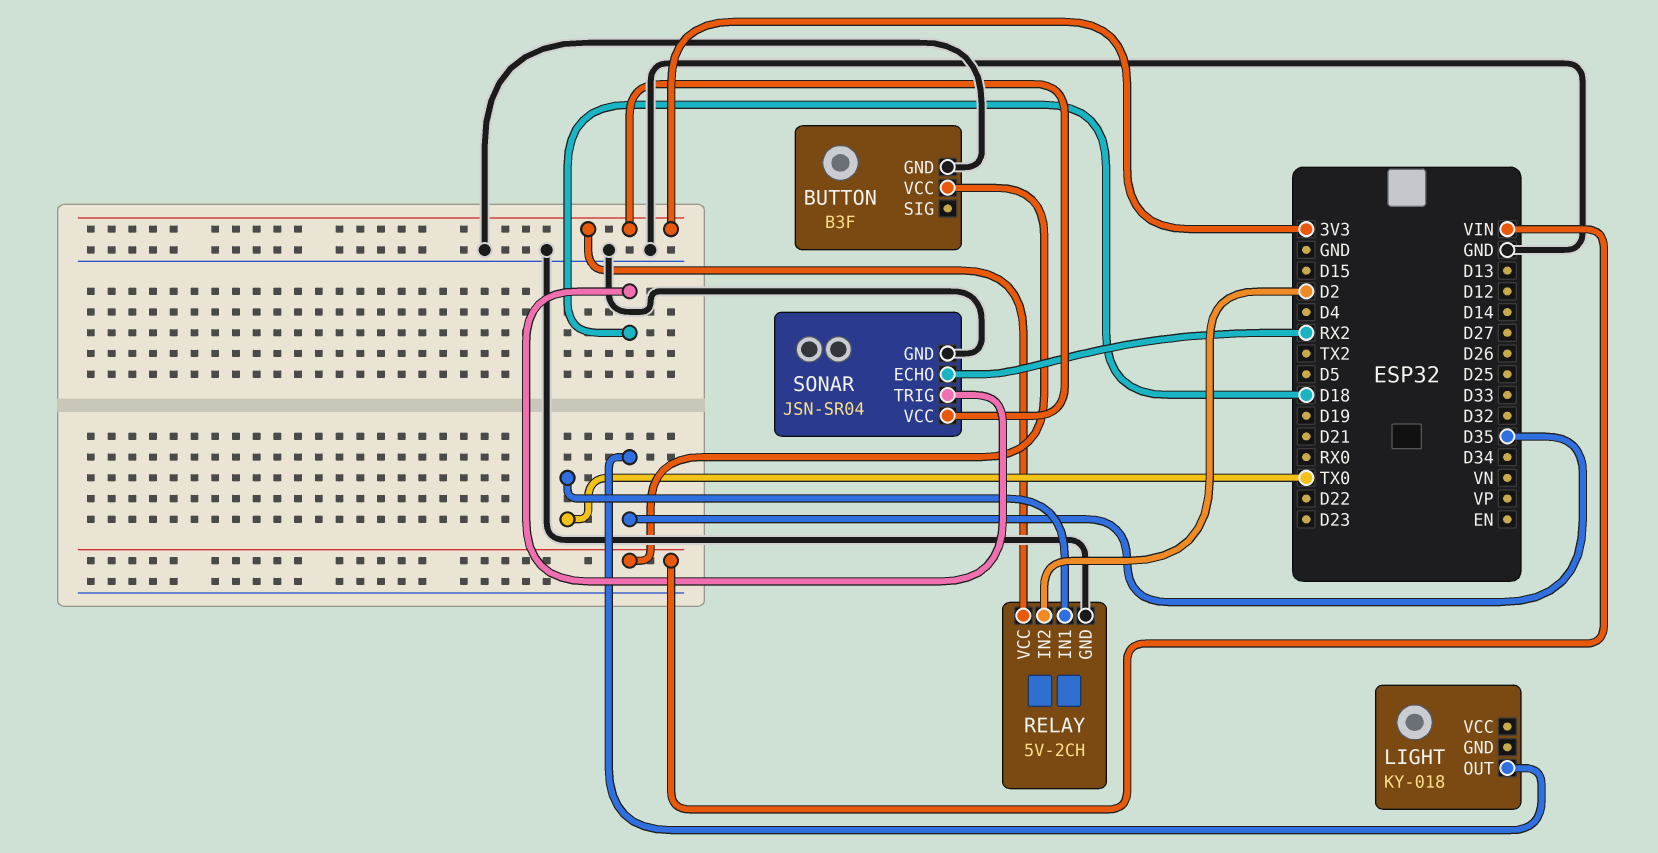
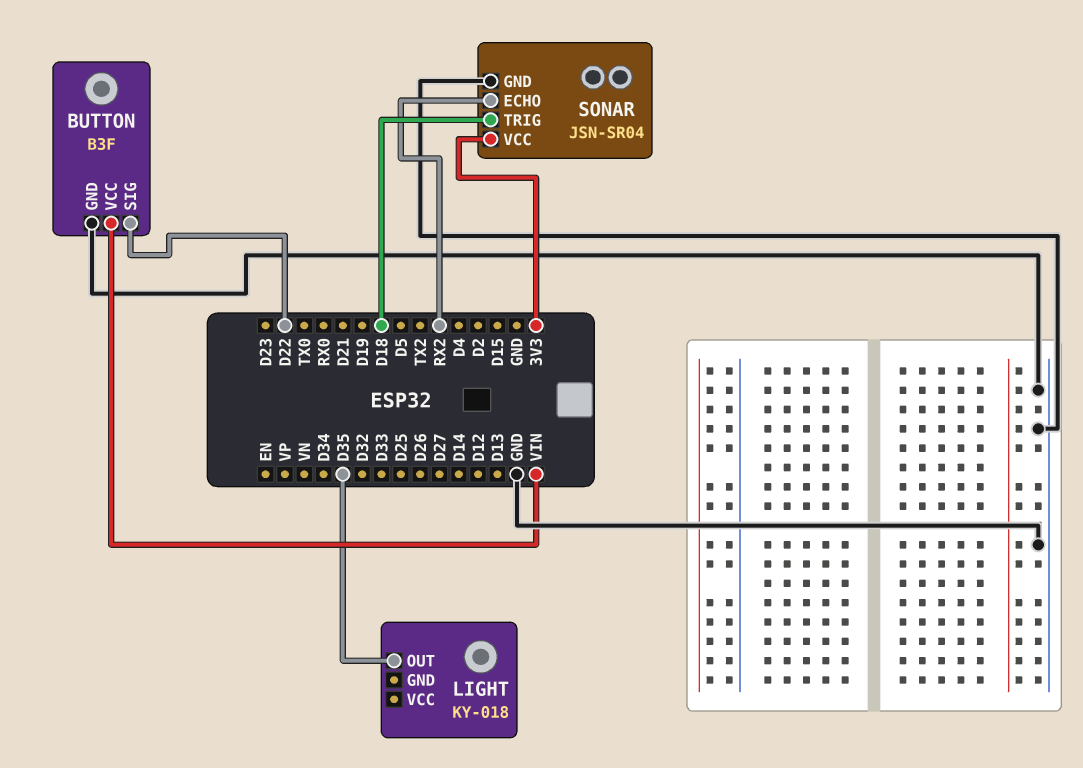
BUTTON pin SIG: none -> D22
RELAY: 5V-2CH -> none
RELAY pin GND: GND -> none
RELAY pin IN1: TX0 -> none
RELAY pin IN2: D2 -> none
RELAY pin VCC: 3V3 -> none

